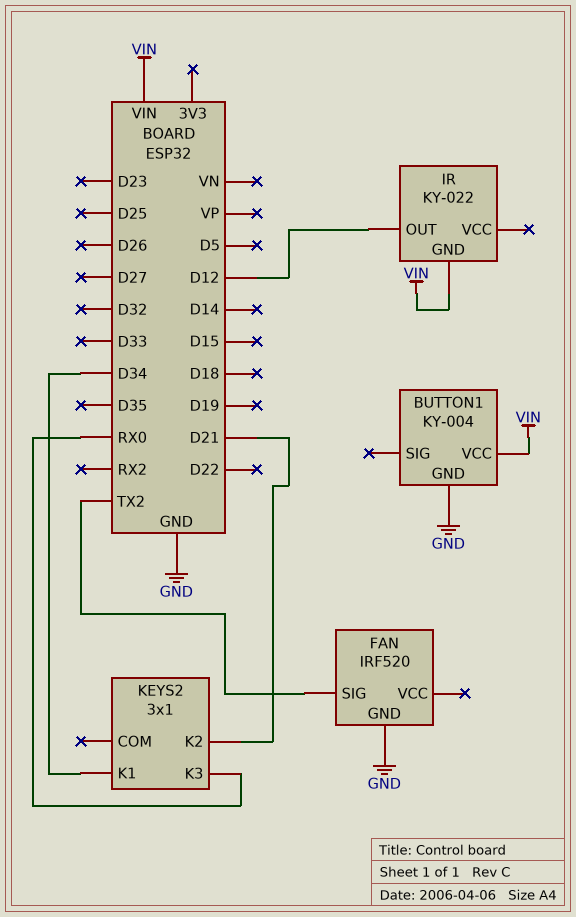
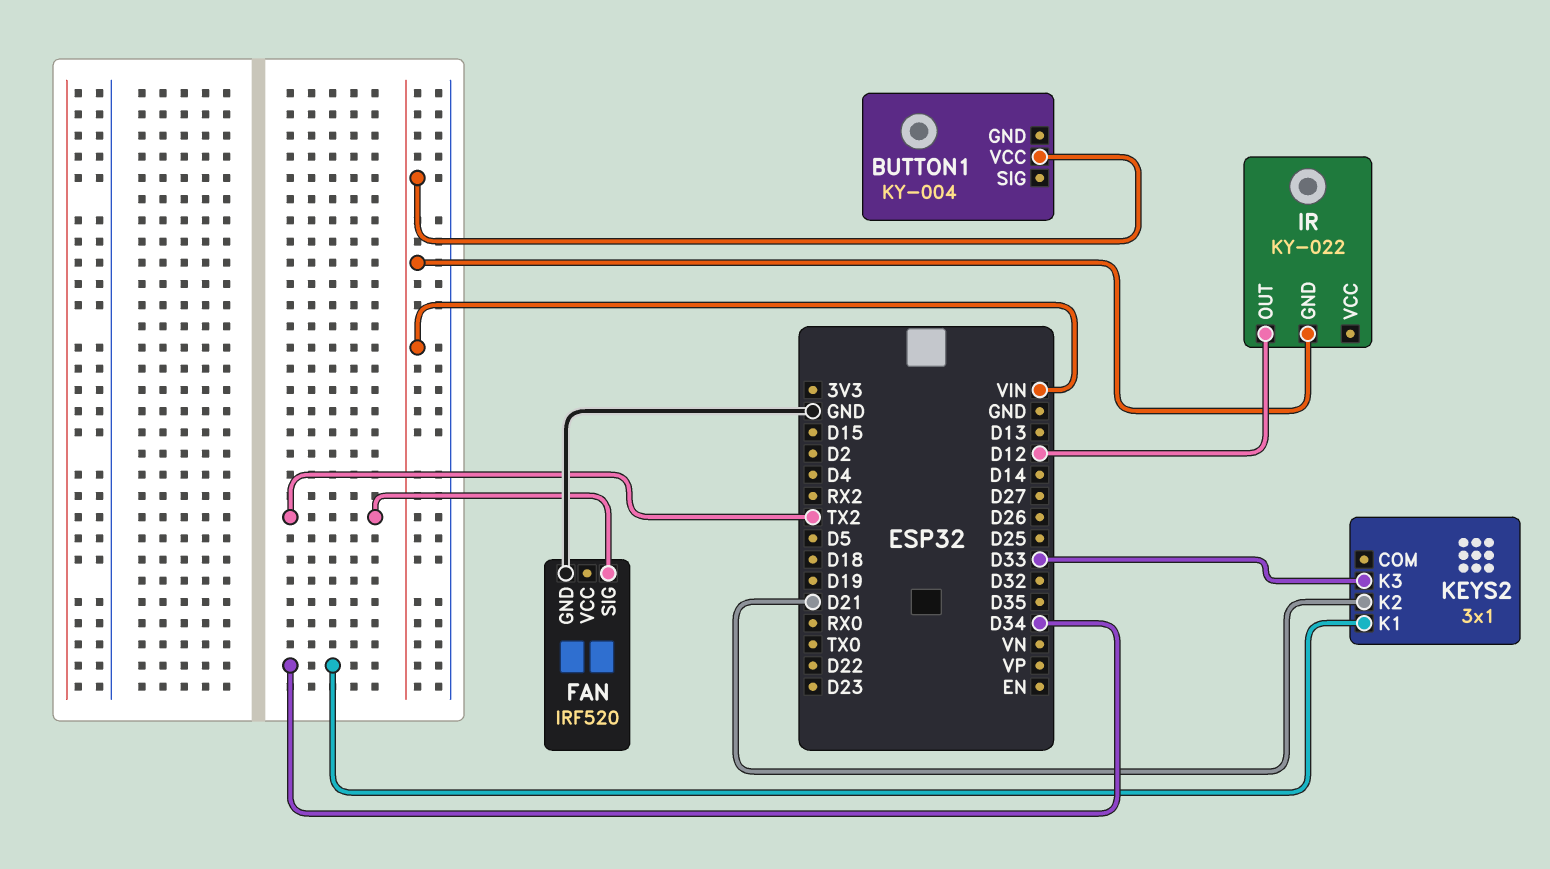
BUTTON1 pin GND: GND -> none
KEYS2 pin K3: RX0 -> D33

